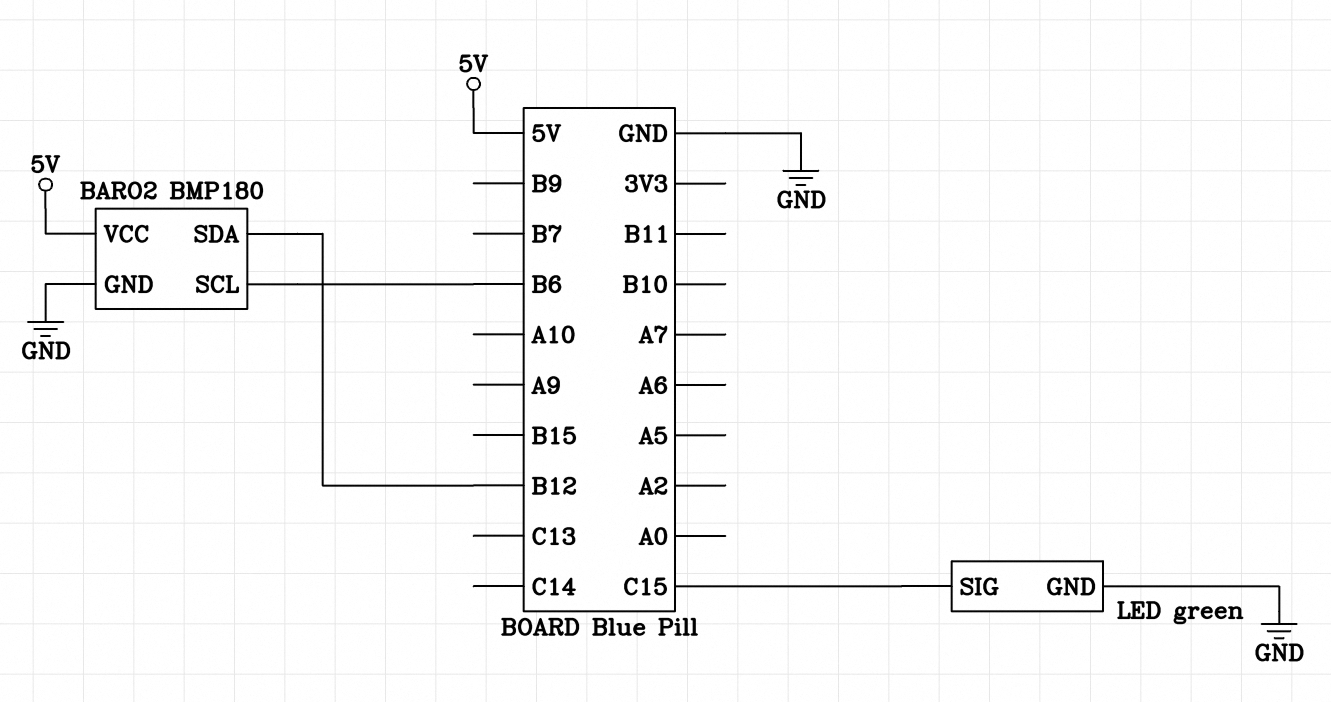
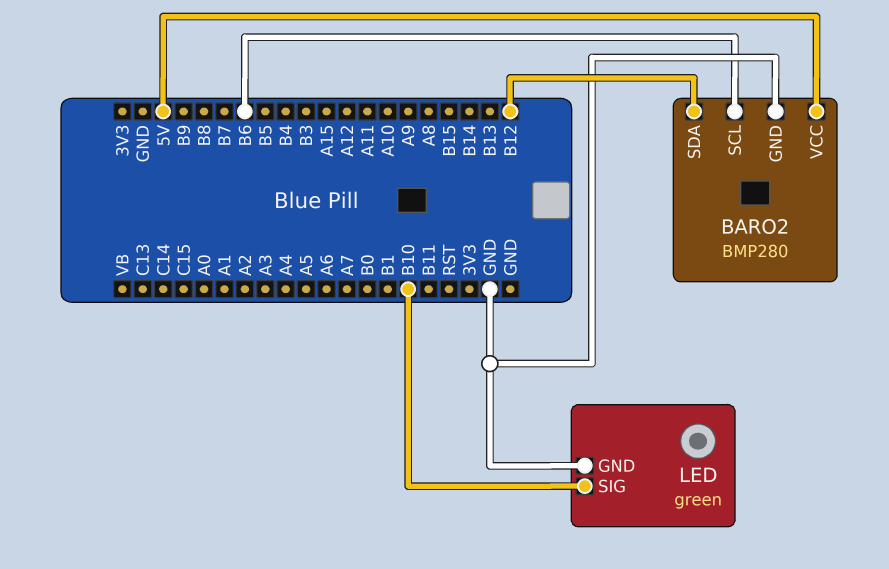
BARO2: BMP180 -> BMP280
LED pin SIG: C15 -> B10

